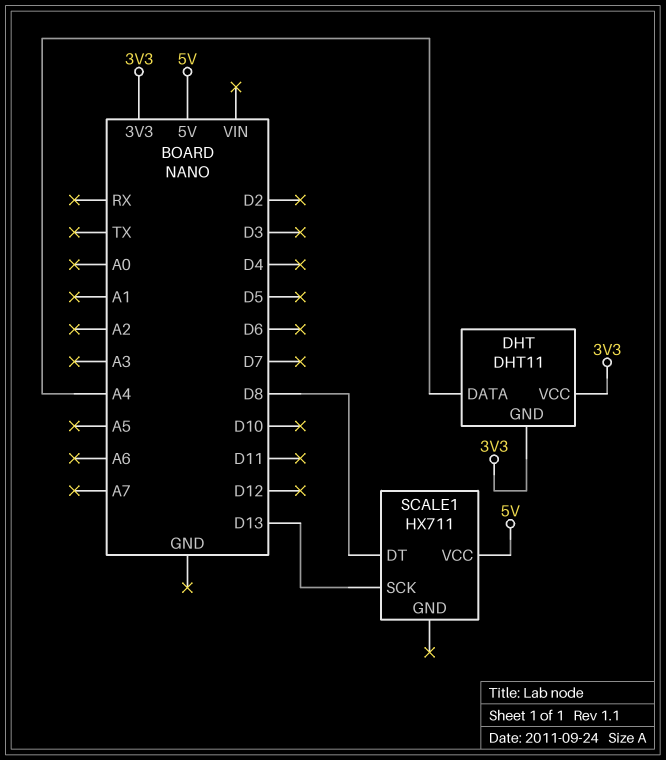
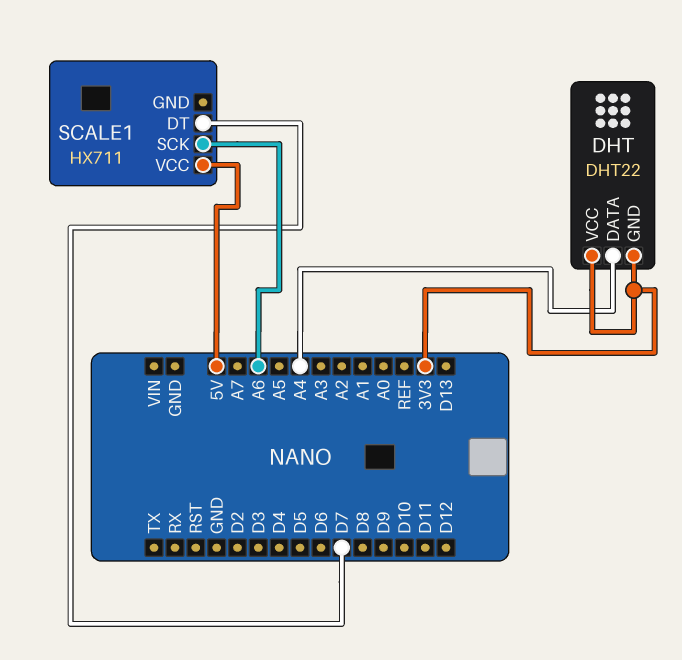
DHT: DHT11 -> DHT22
SCALE1 pin DT: D8 -> D7
SCALE1 pin SCK: D13 -> A6

